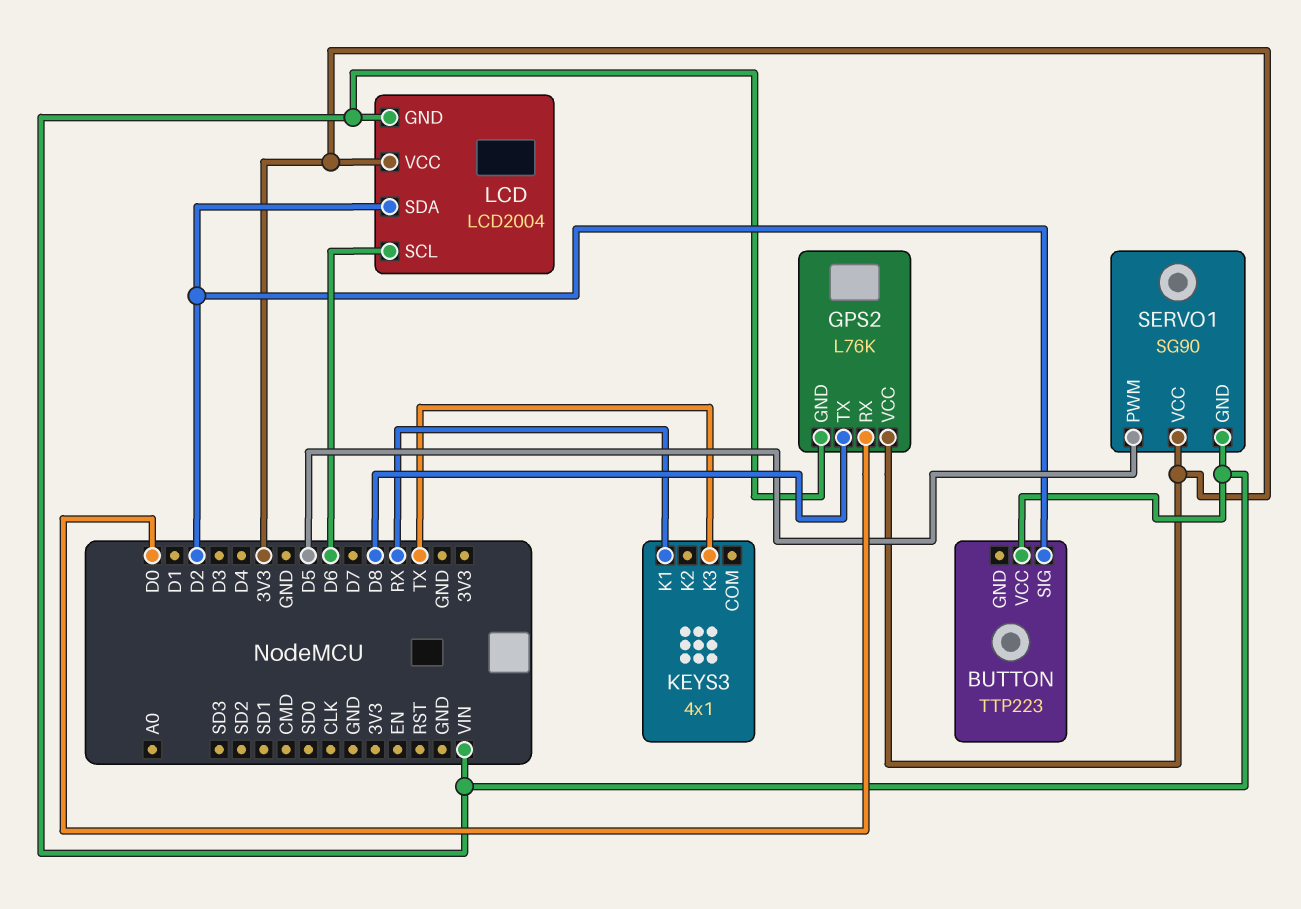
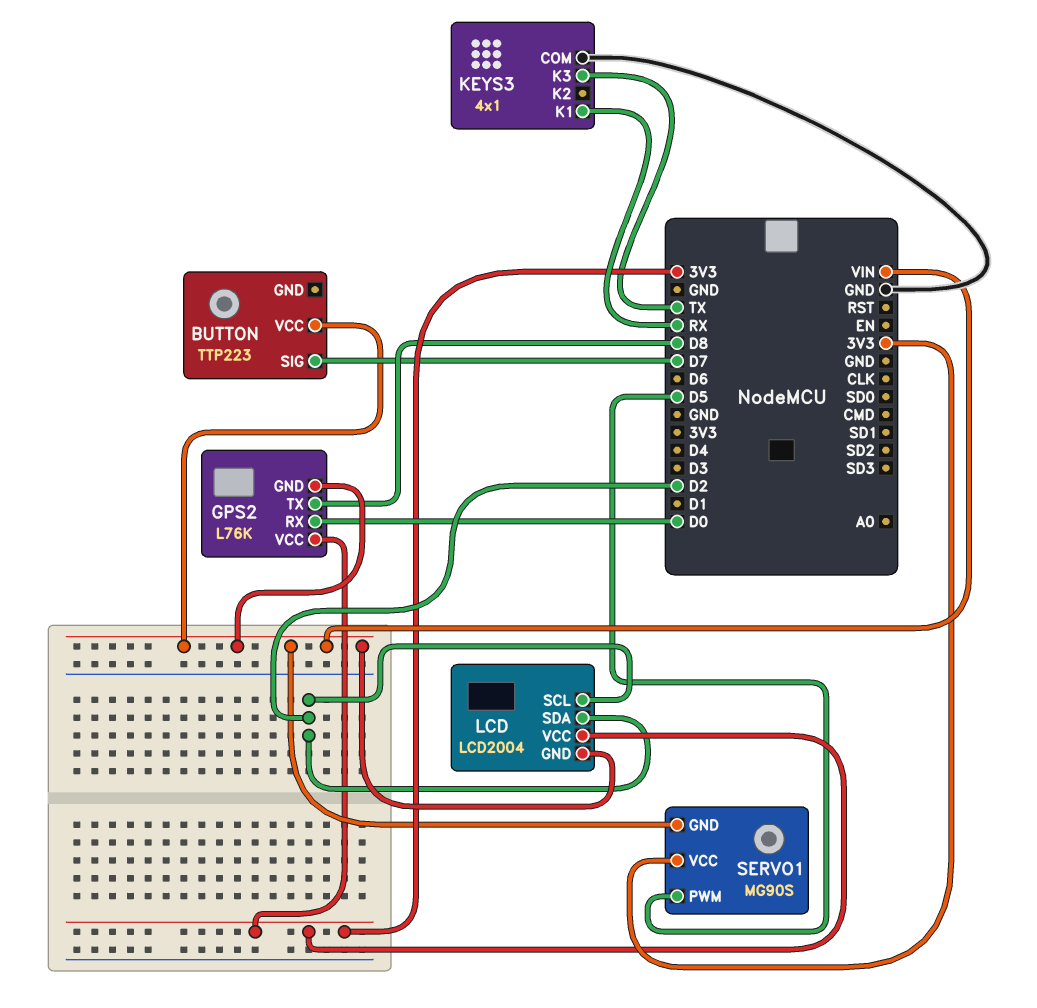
BUTTON pin SIG: D2 -> D7
KEYS3 pin COM: none -> GND
LCD pin SCL: D6 -> D2
SERVO1: SG90 -> MG90S

